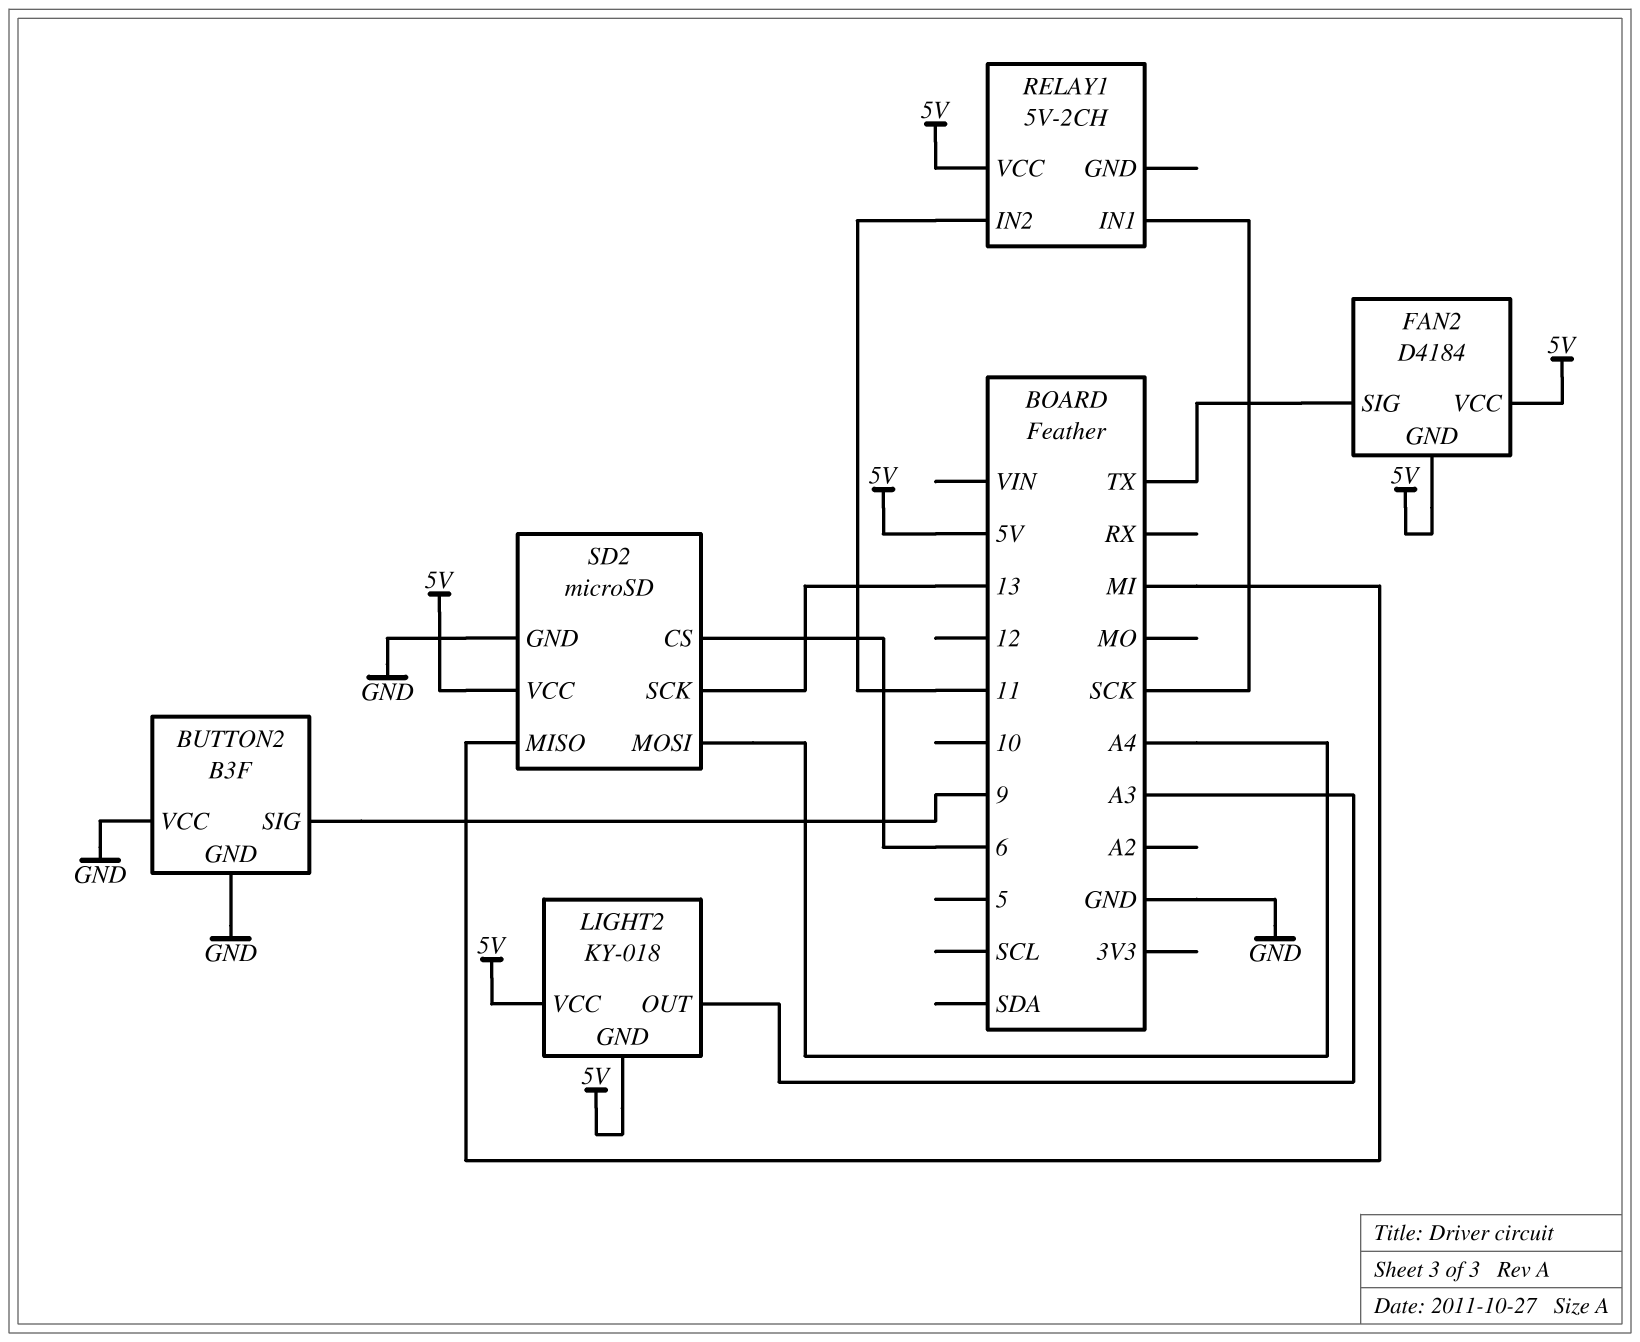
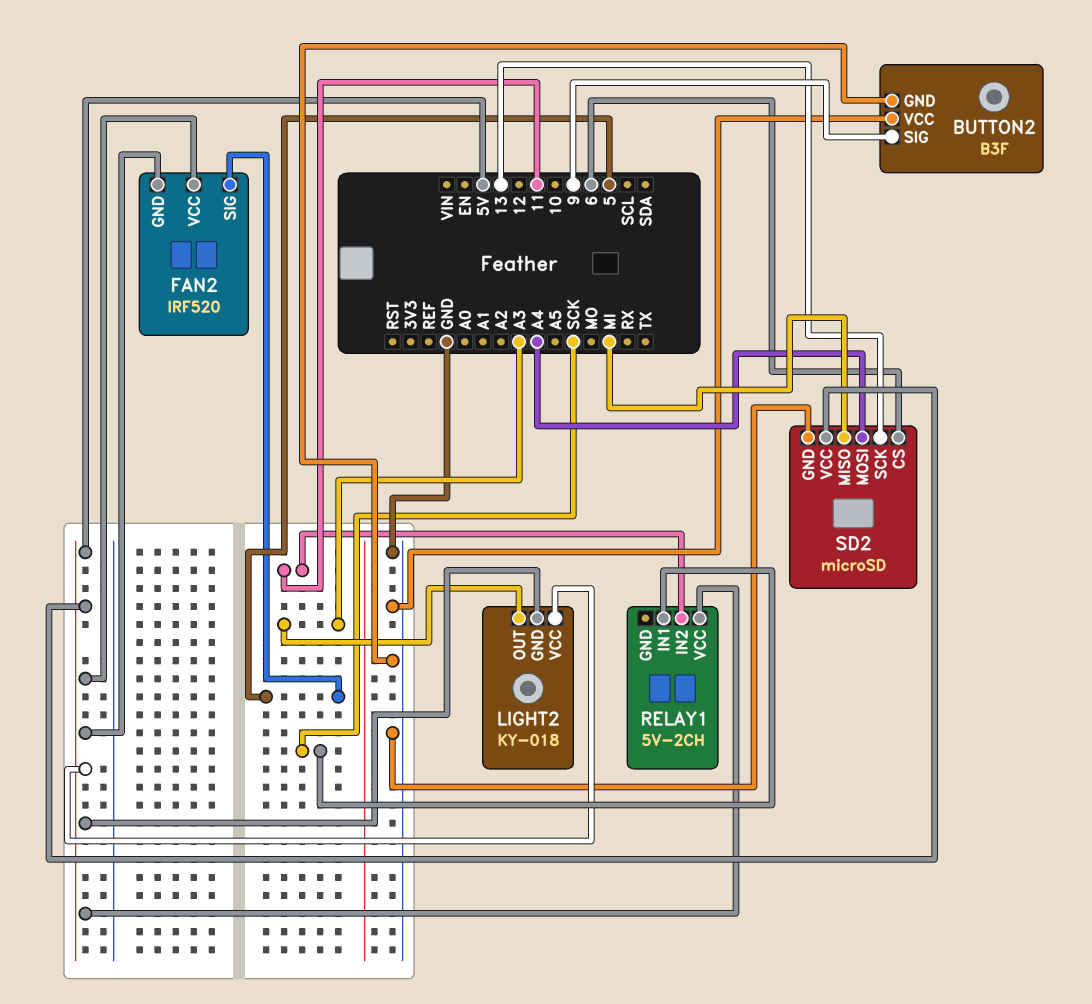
FAN2: D4184 -> IRF520
FAN2 pin SIG: TX -> 5

